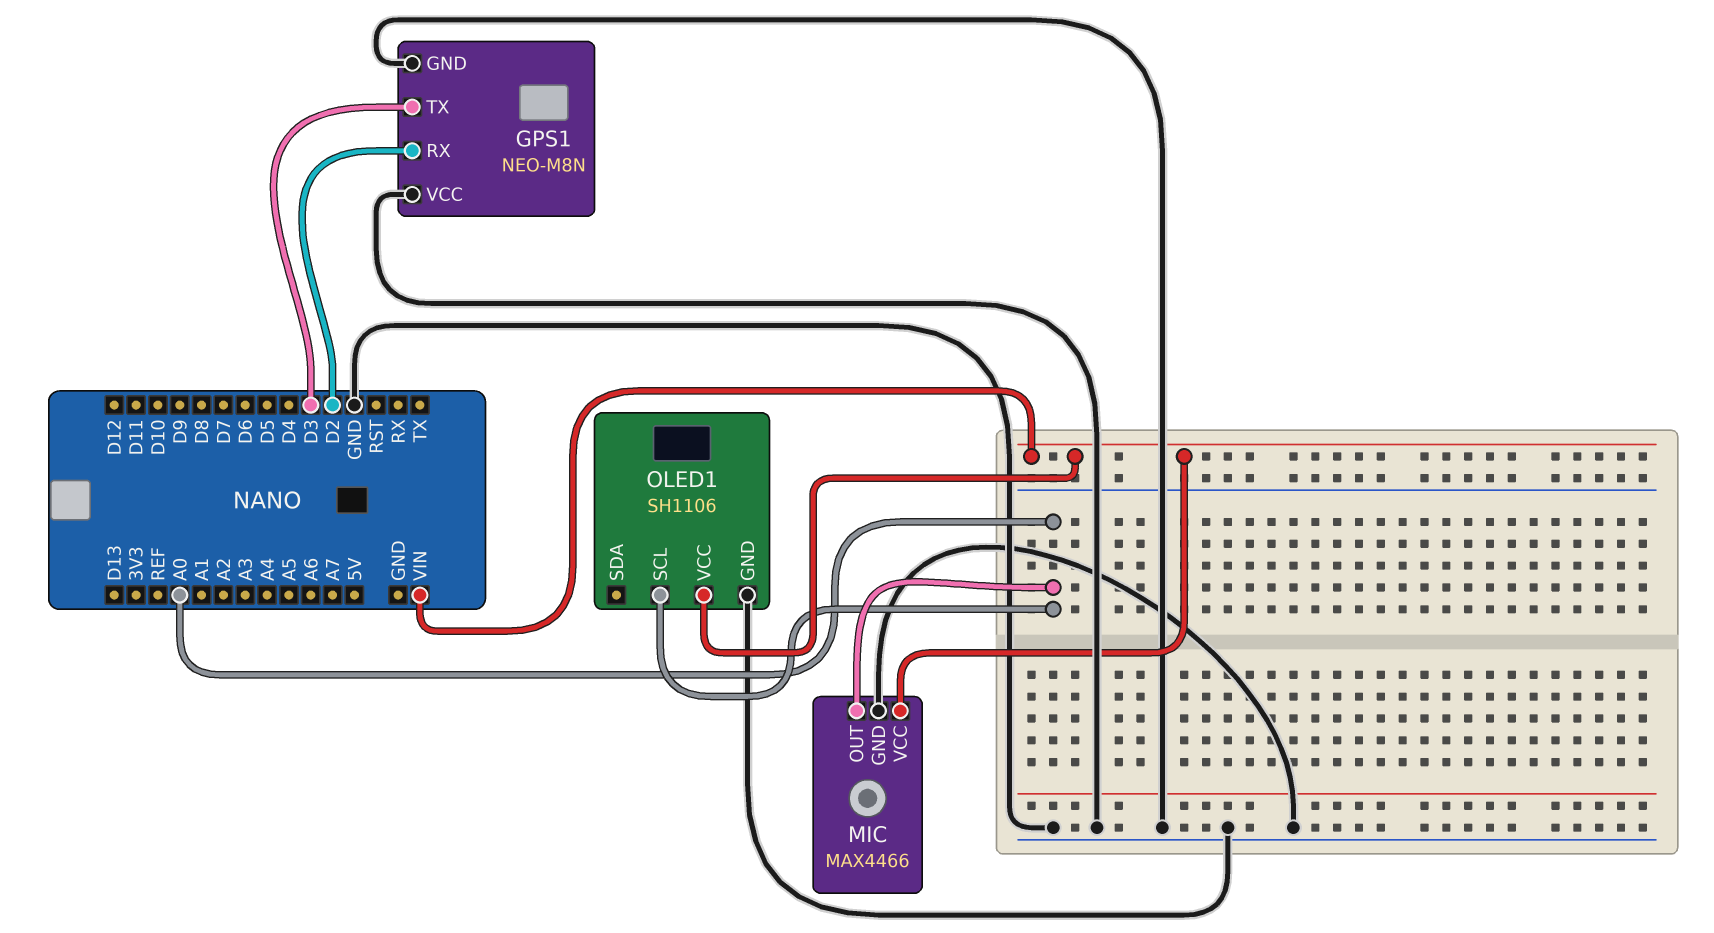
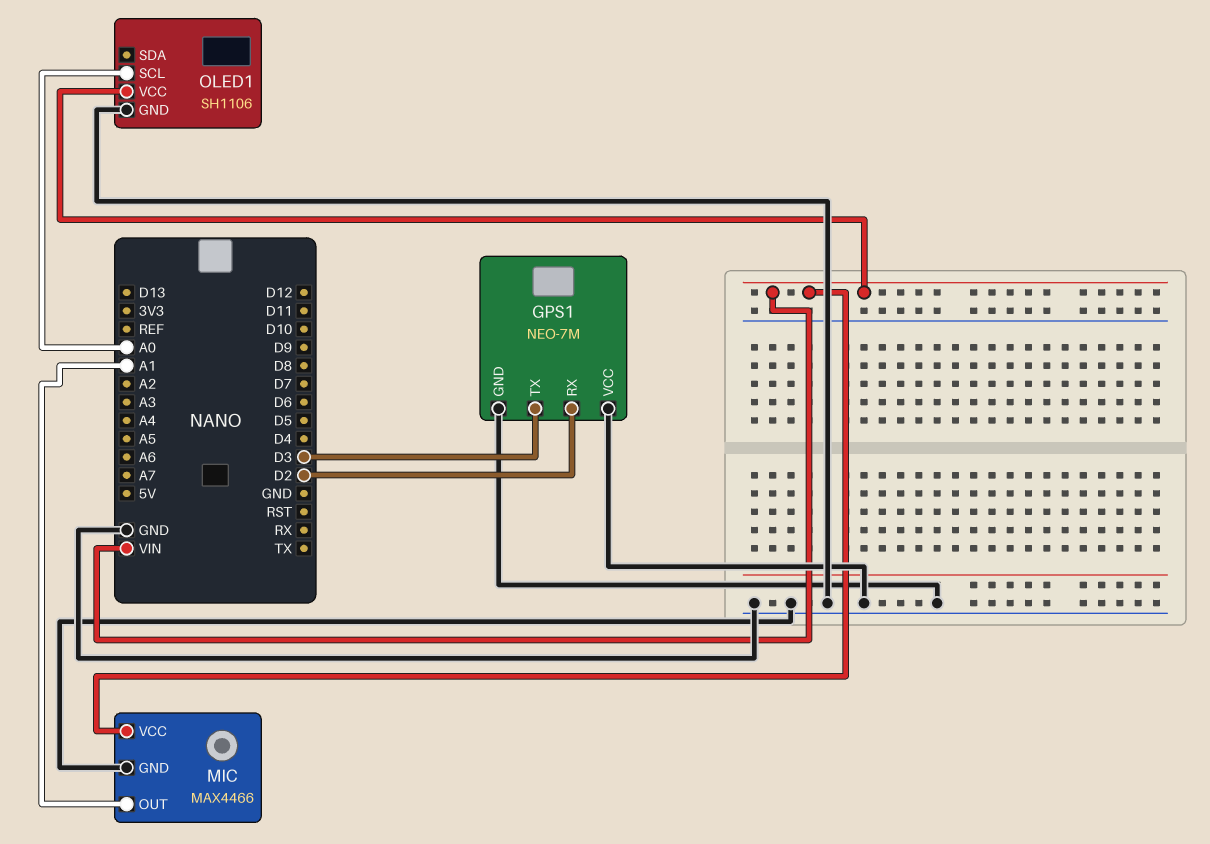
GPS1: NEO-M8N -> NEO-7M
MIC pin OUT: A0 -> A1

